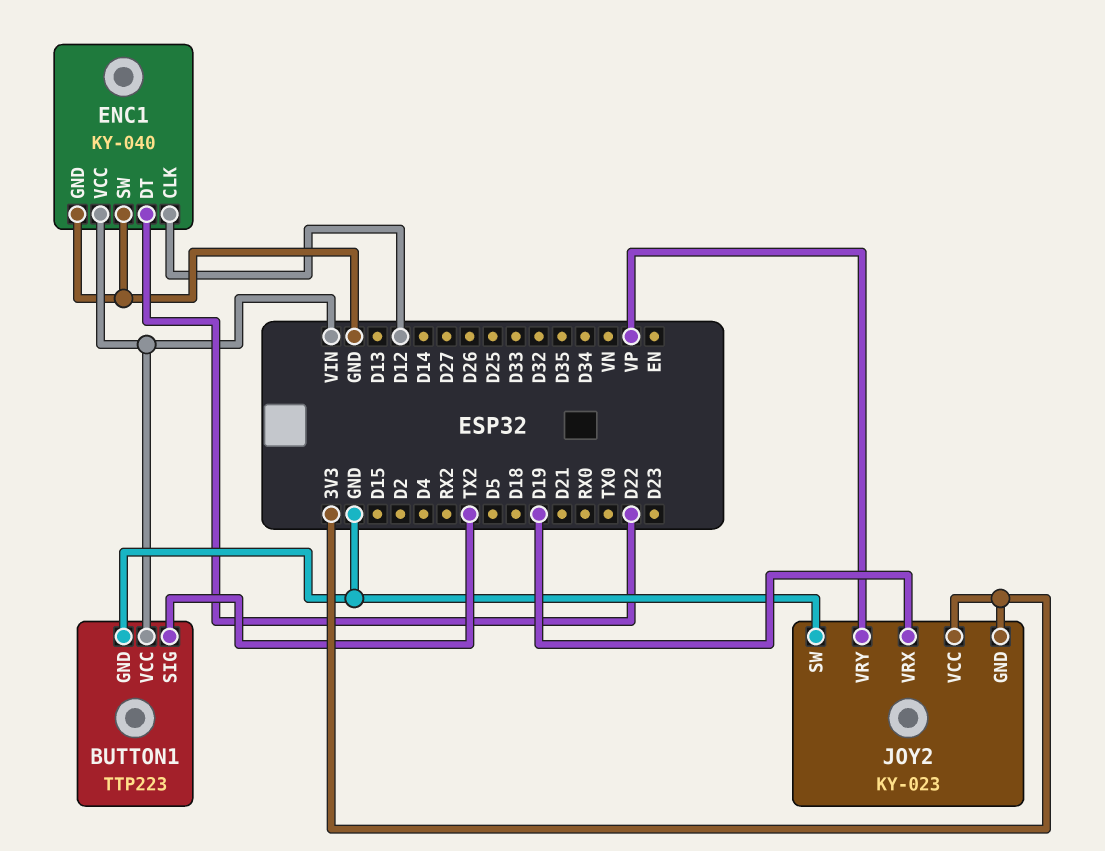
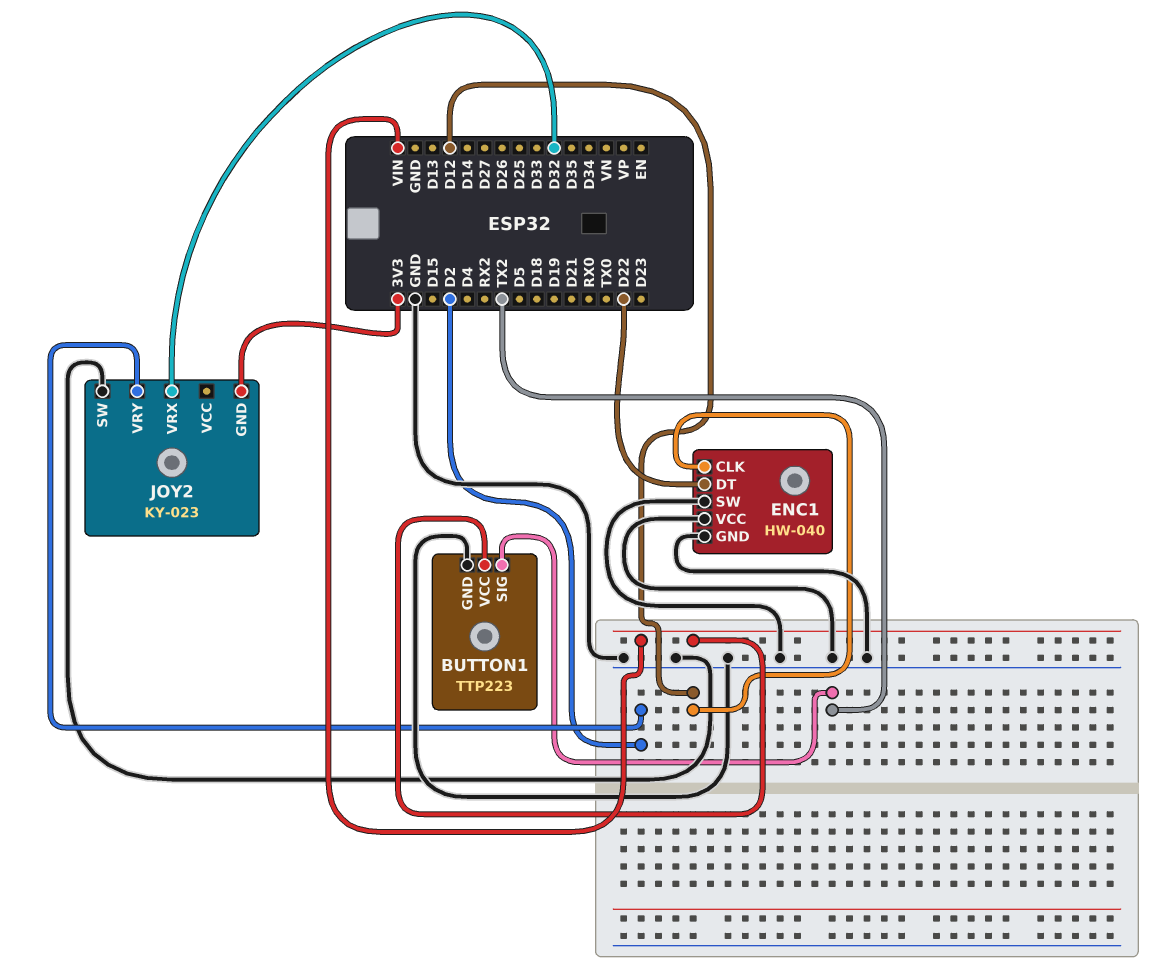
ENC1: KY-040 -> HW-040
ENC1 pin VCC: VIN -> GND
JOY2 pin VCC: 3V3 -> none
JOY2 pin VRX: D19 -> D32
JOY2 pin VRY: VP -> D2

